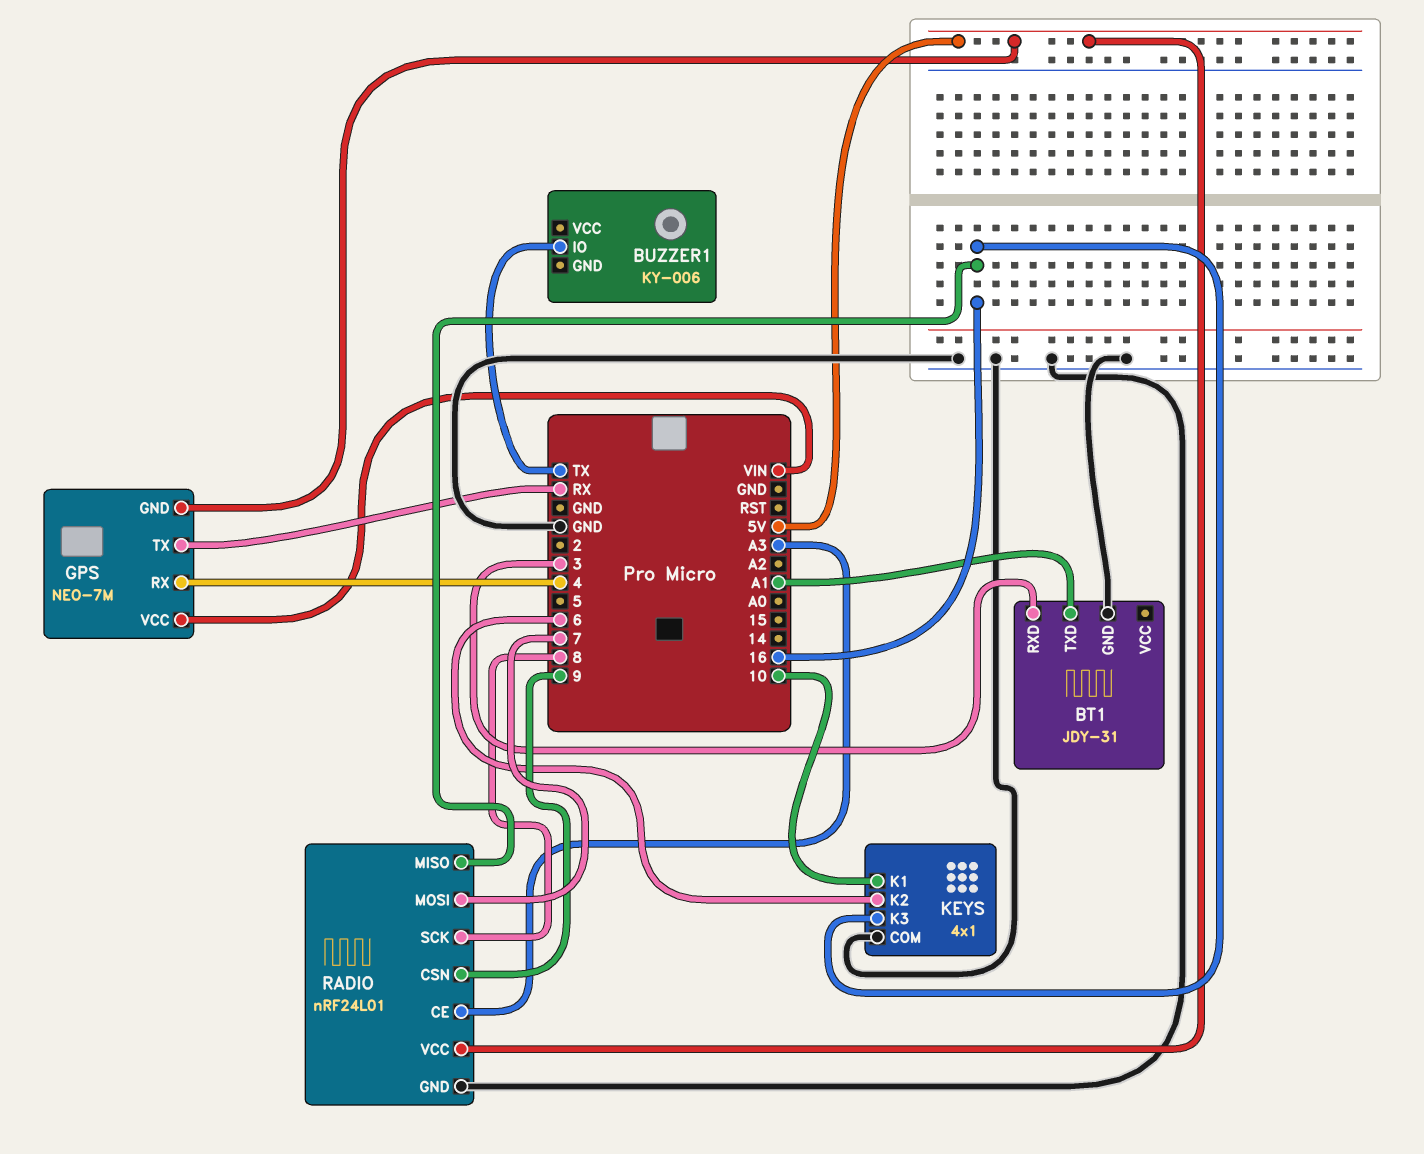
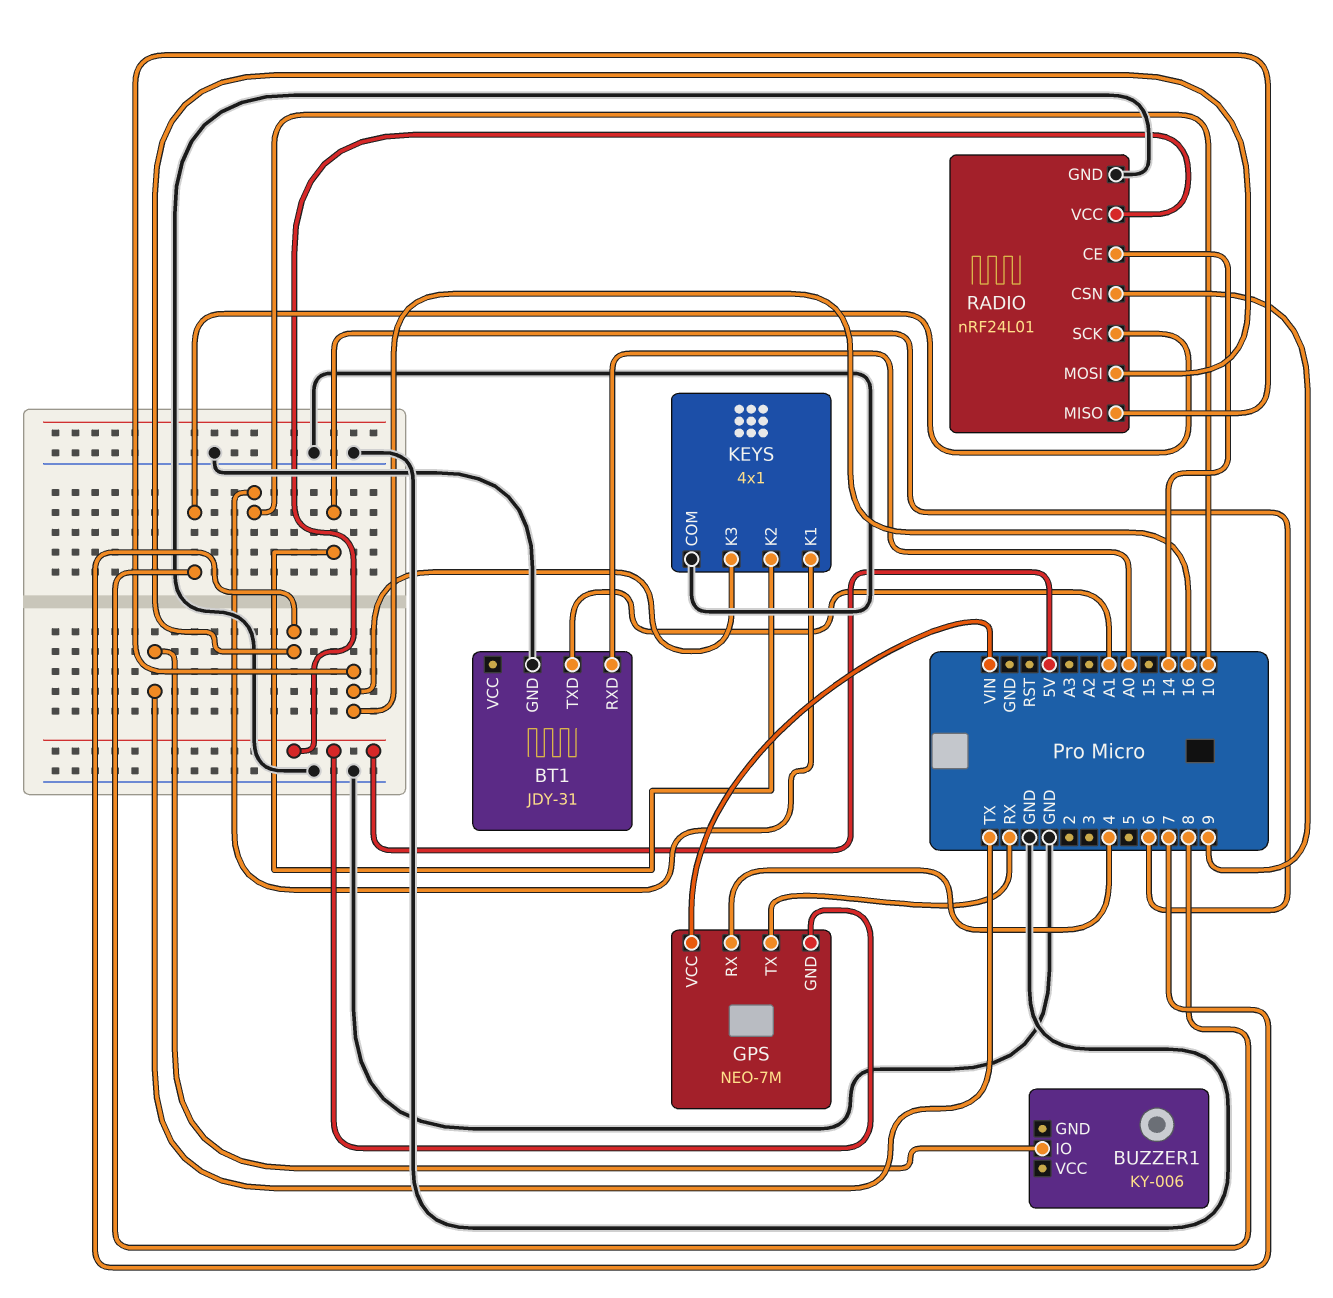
BT1 pin RXD: 3 -> A0
RADIO pin CE: A3 -> 14

